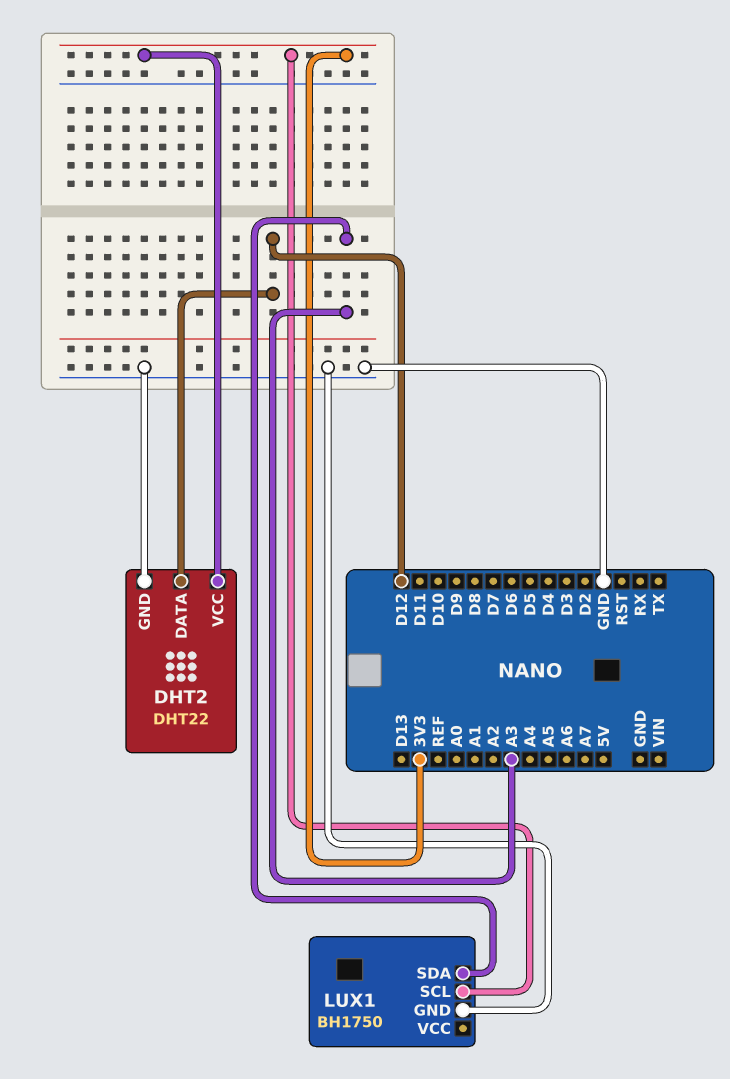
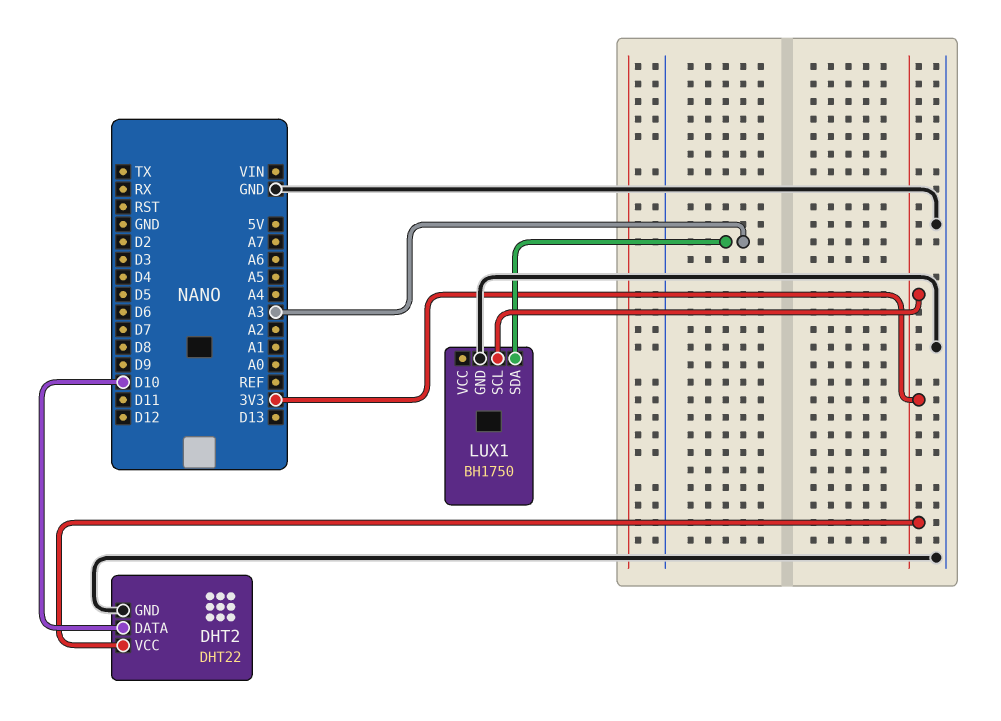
DHT2 pin DATA: D12 -> D10

